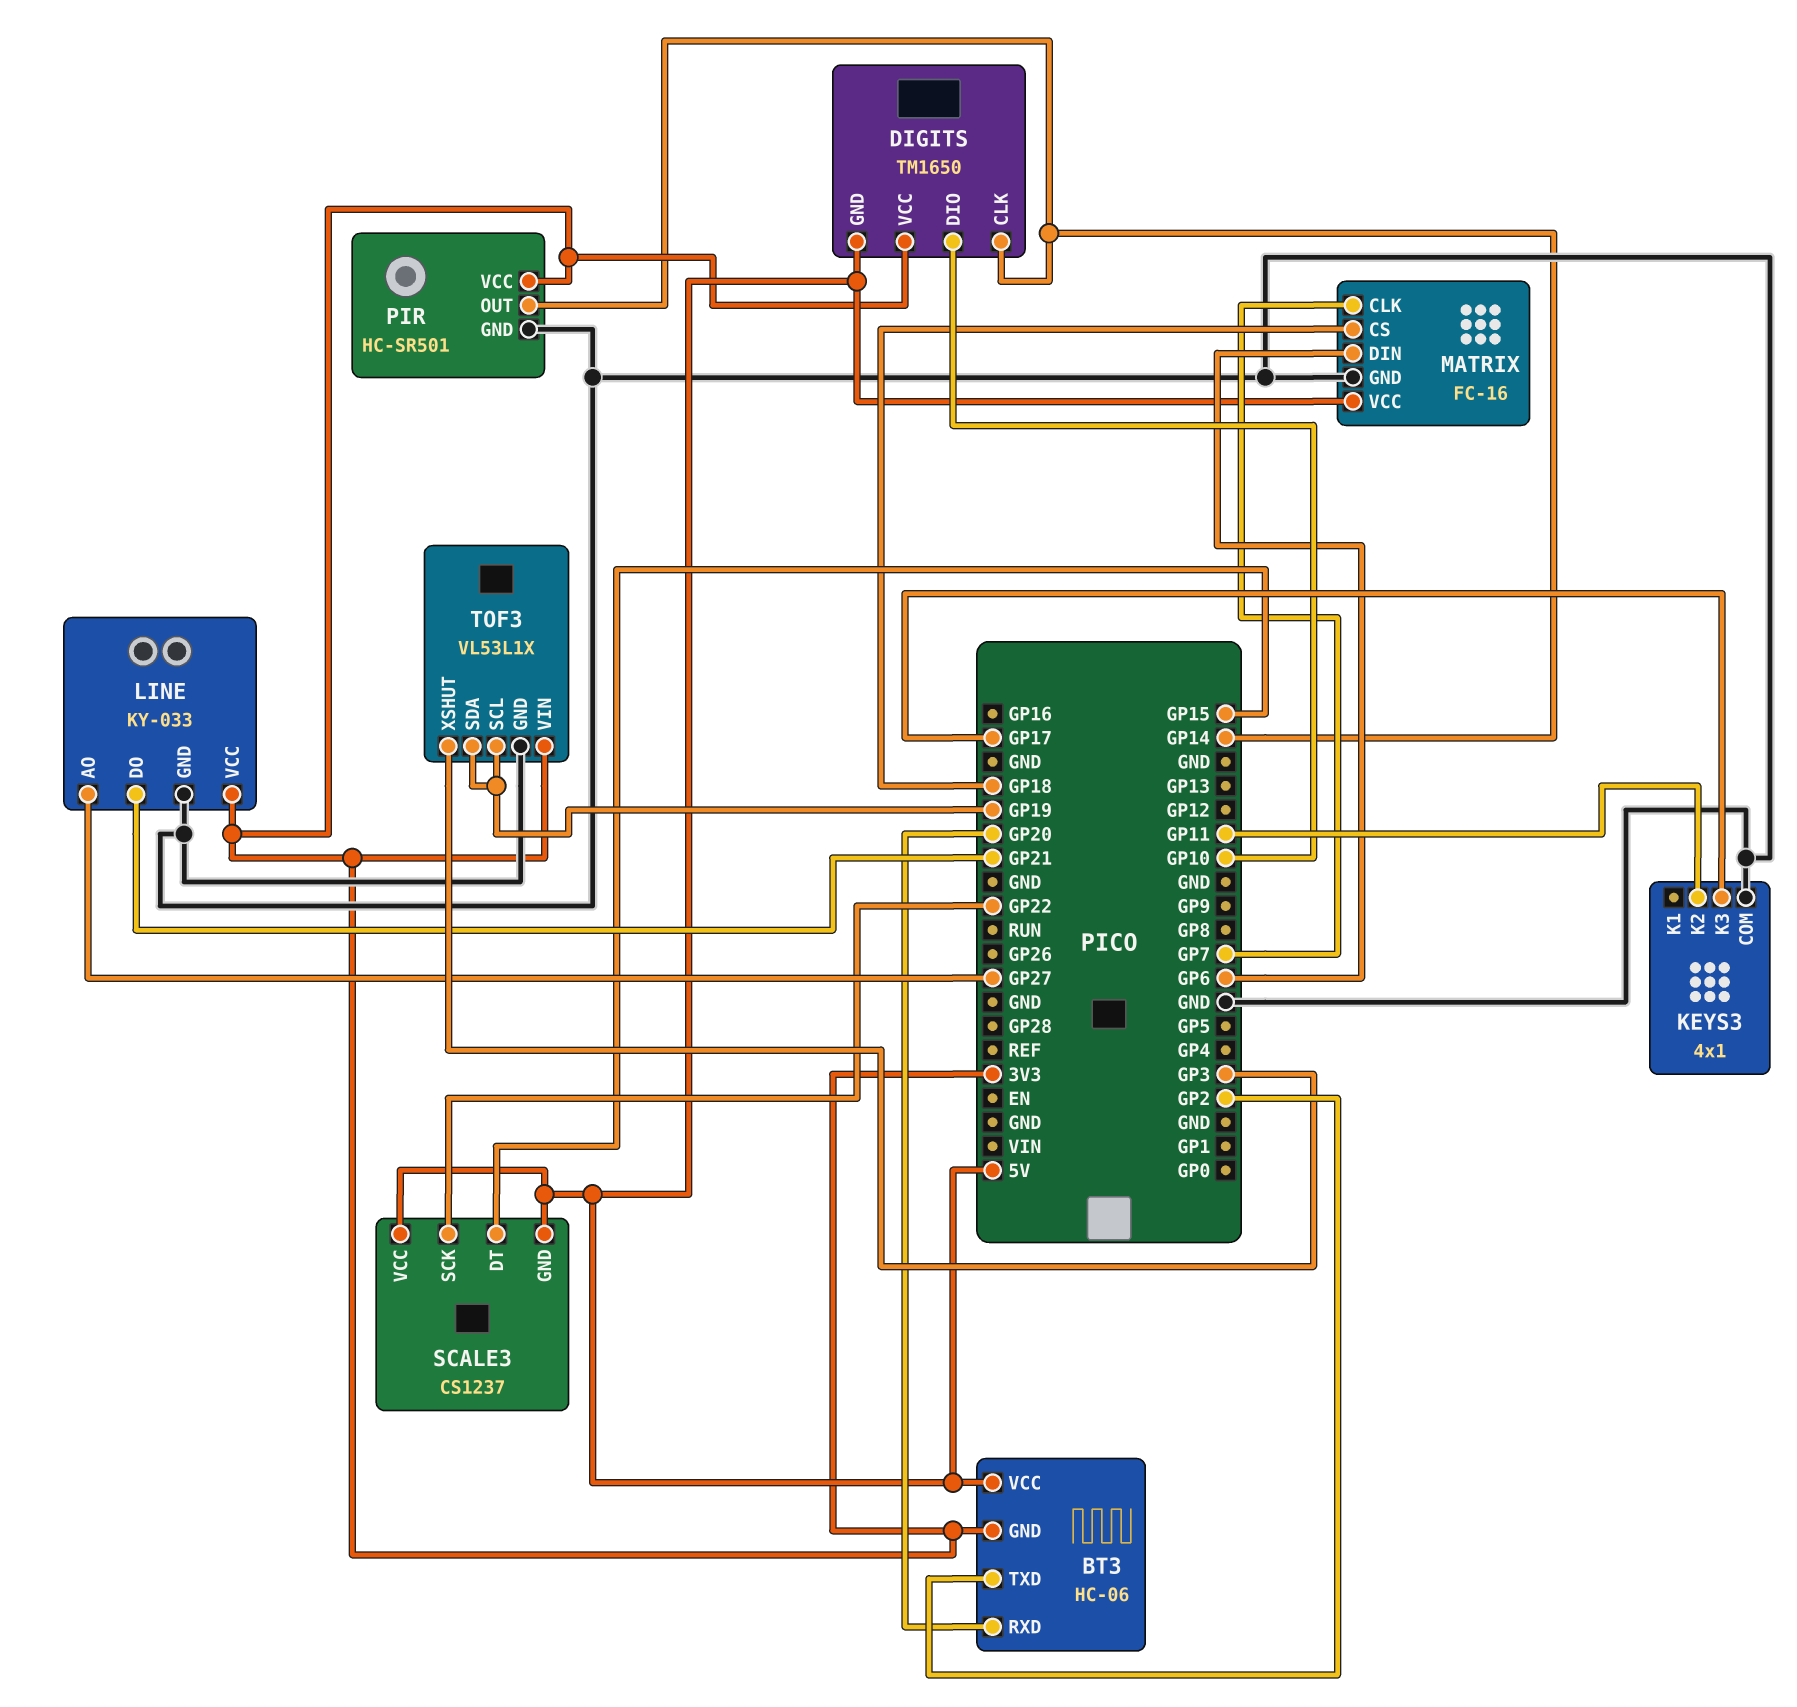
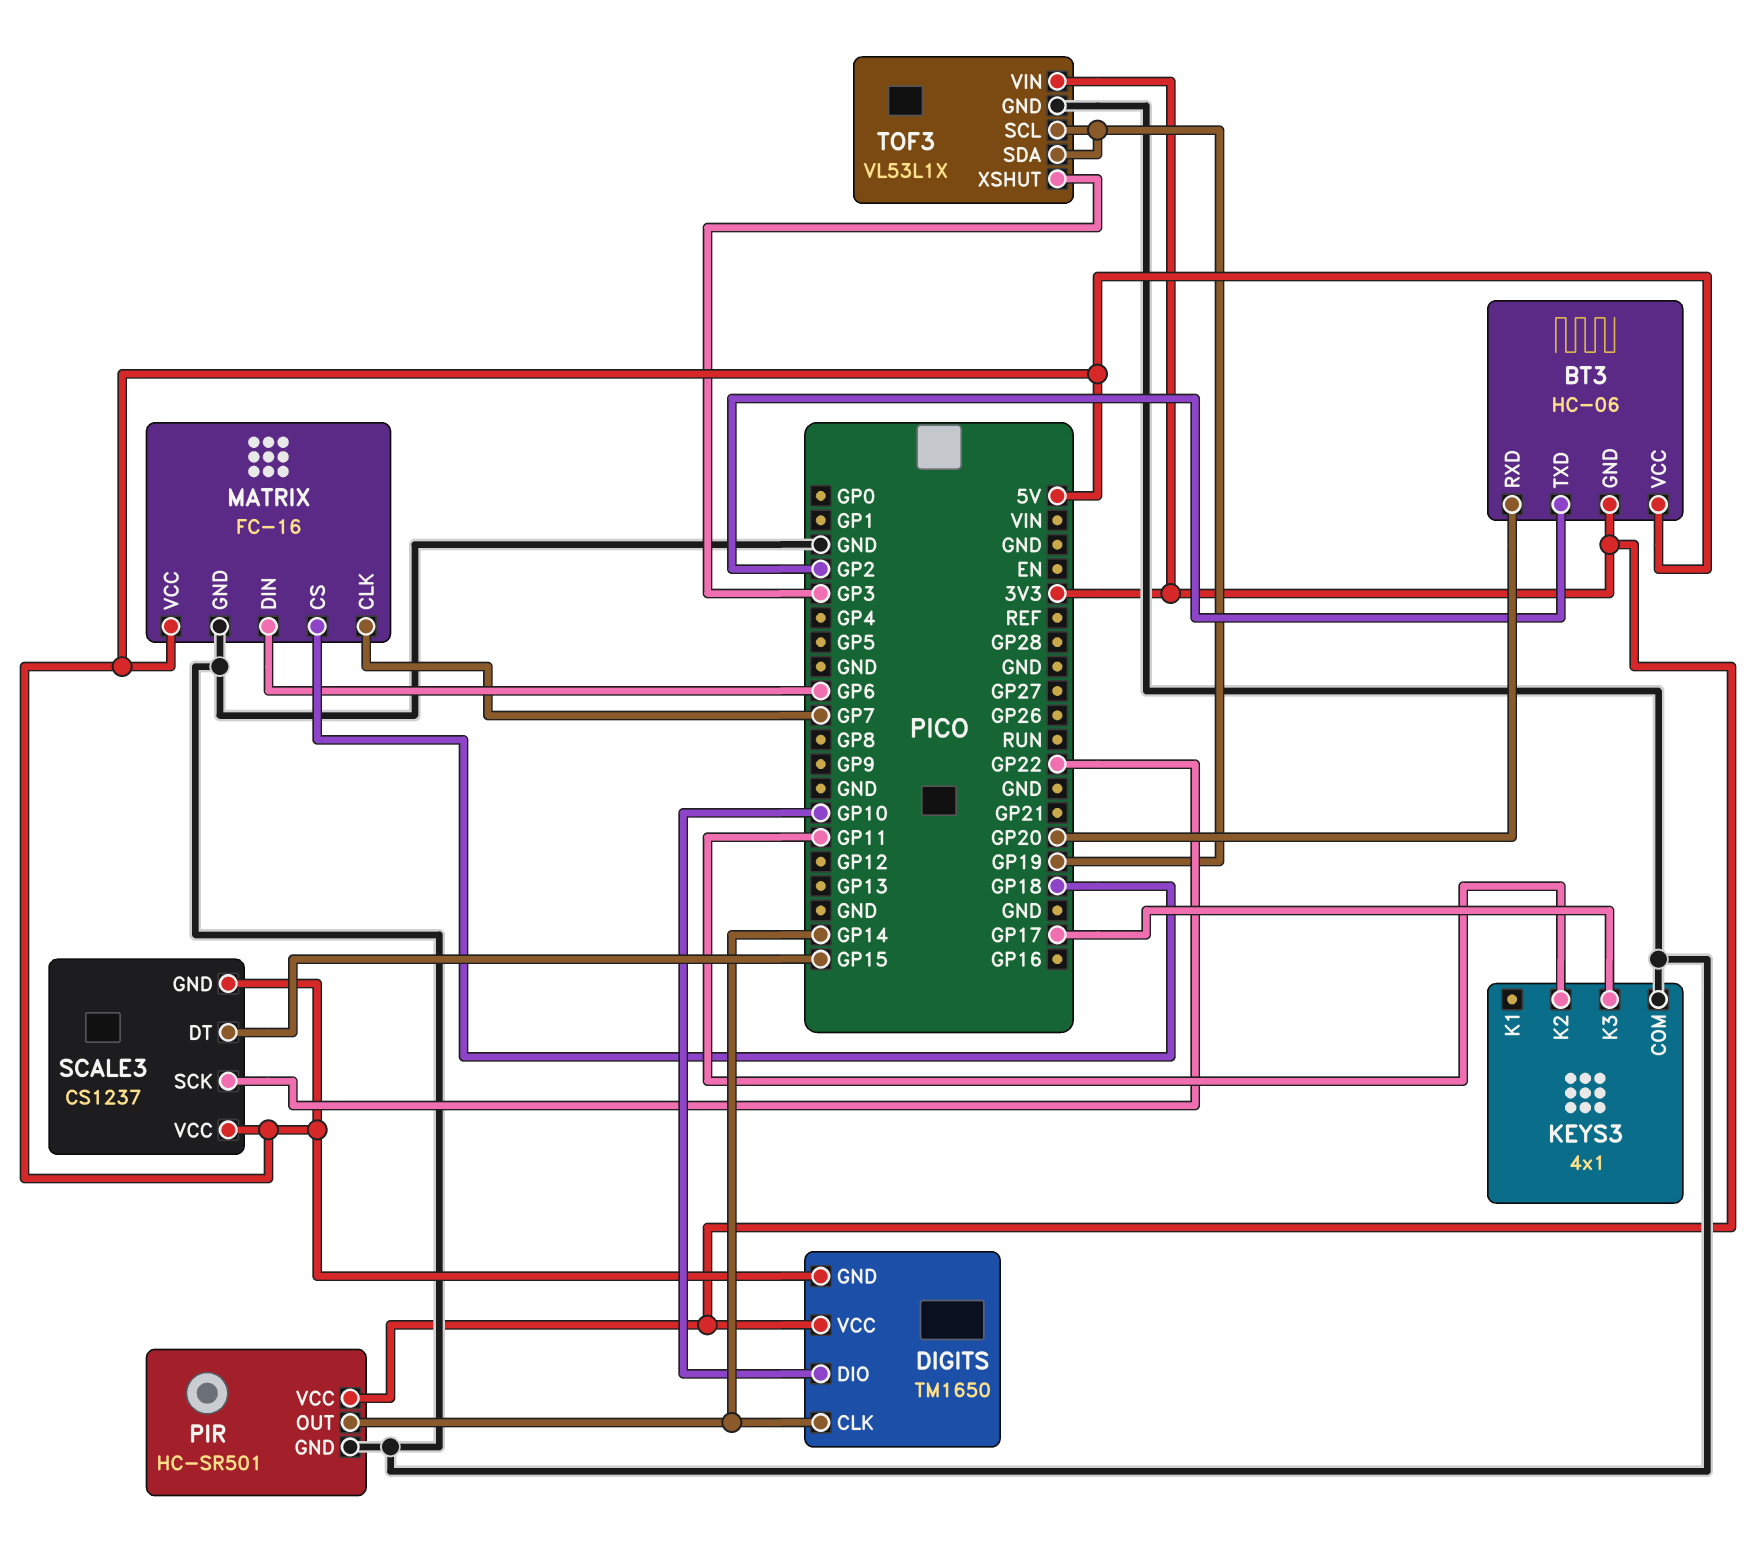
LINE: KY-033 -> none
LINE pin AO: GP27 -> none
LINE pin DO: GP21 -> none
LINE pin GND: GND -> none
LINE pin VCC: 3V3 -> none

